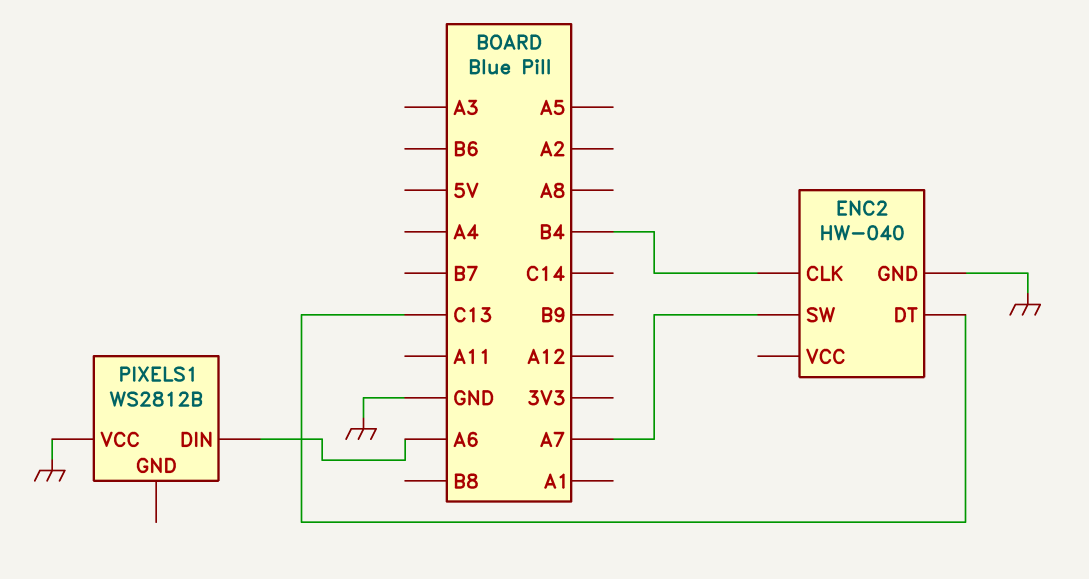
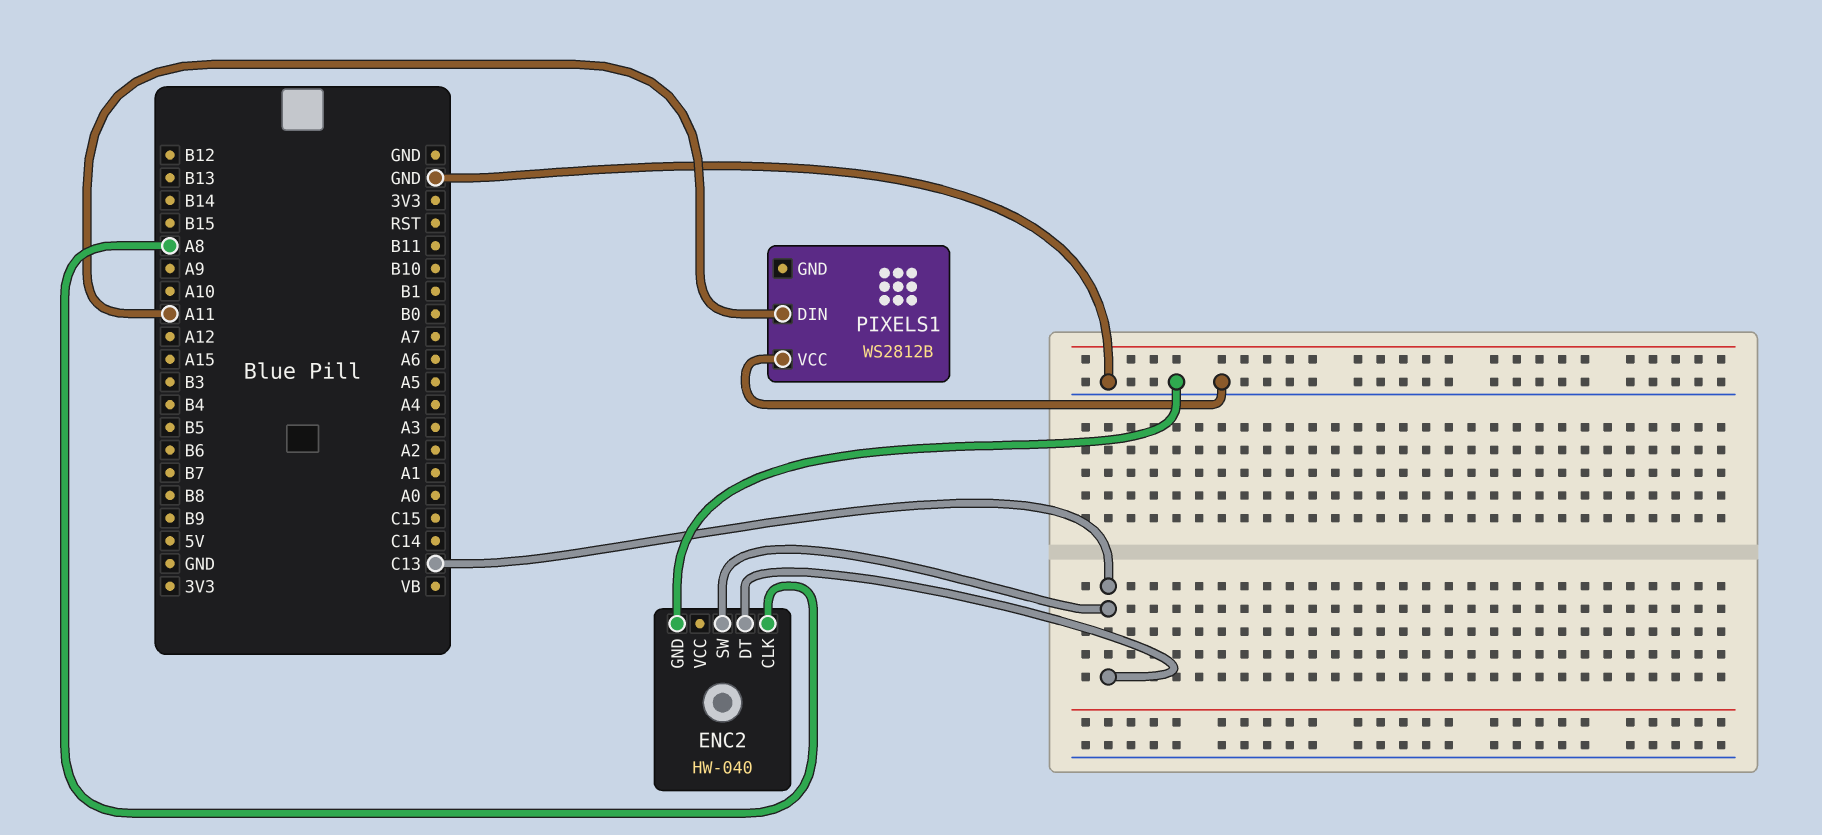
ENC2 pin CLK: B4 -> A8
ENC2 pin SW: A7 -> C13
PIXELS1 pin DIN: A6 -> A11

